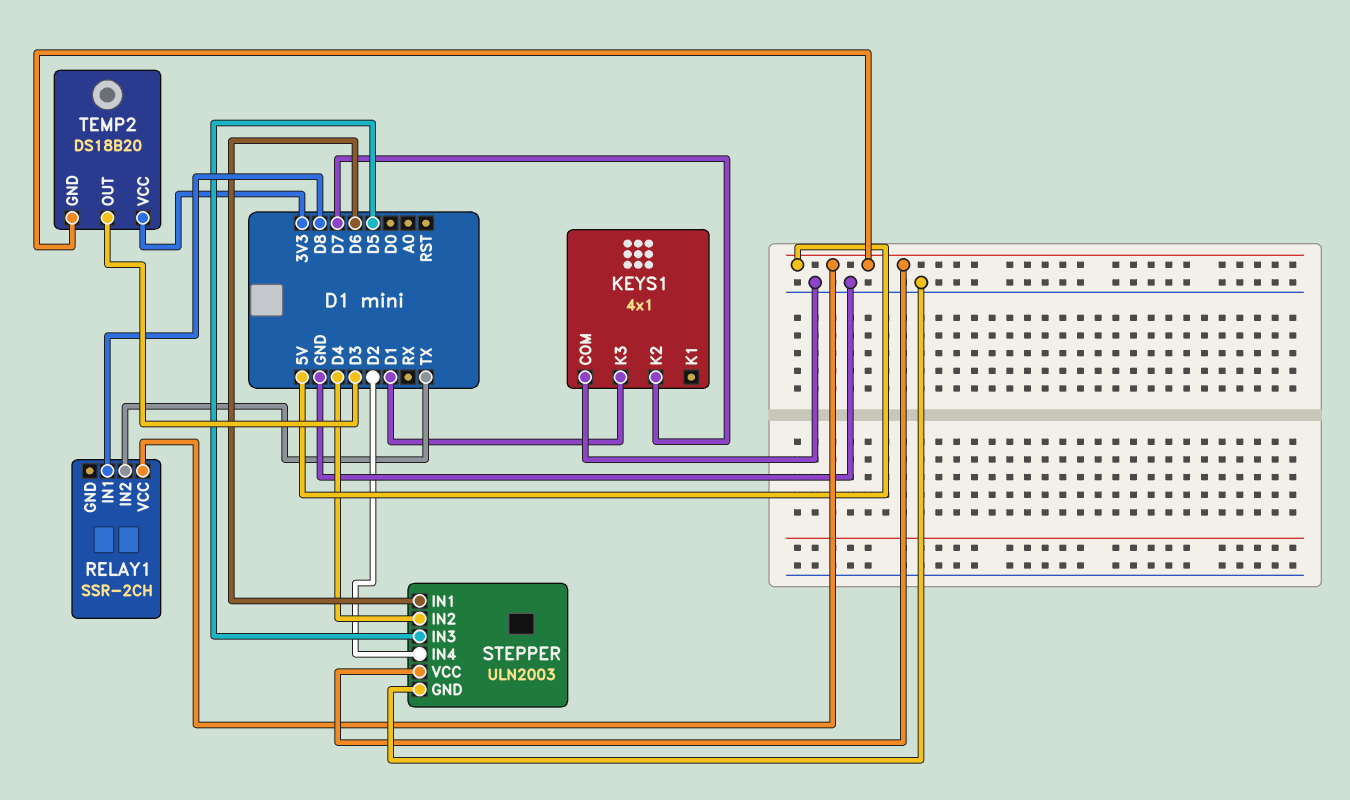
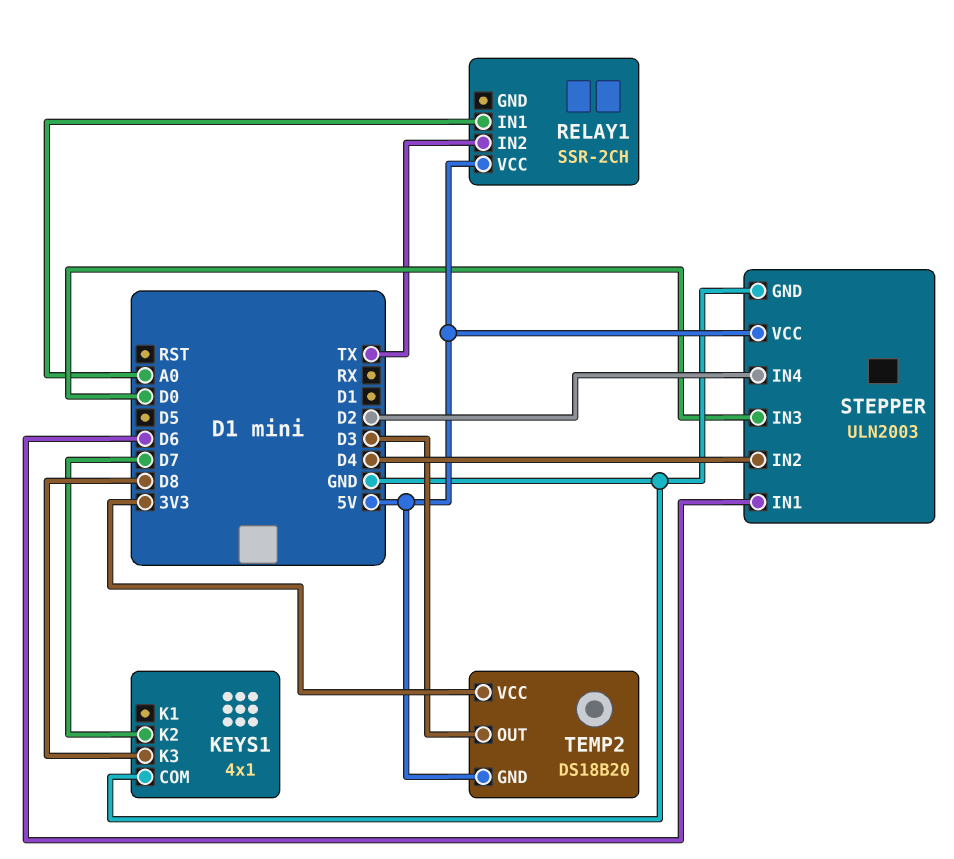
KEYS1 pin K3: D1 -> D8
RELAY1 pin IN1: D8 -> A0
STEPPER pin IN3: D5 -> D0

